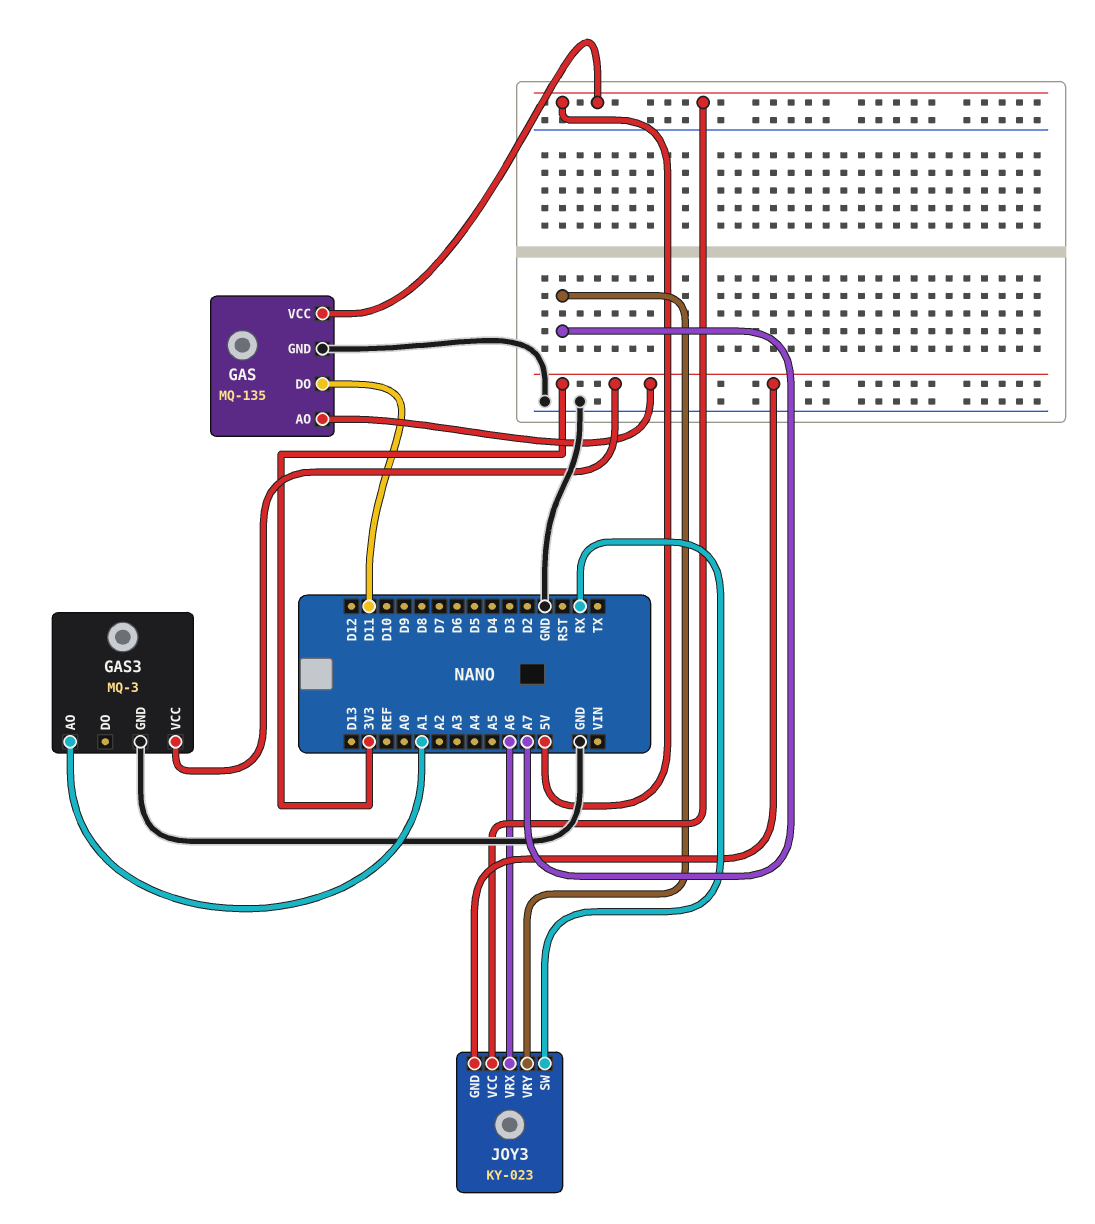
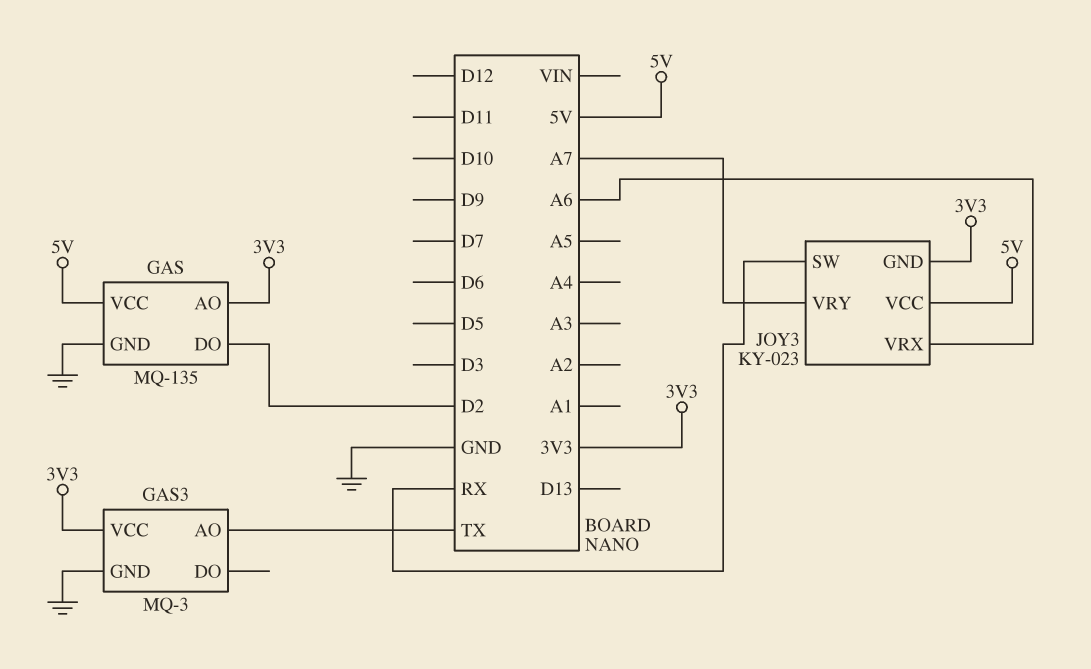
GAS pin DO: D11 -> D2
GAS3 pin AO: A1 -> TX

